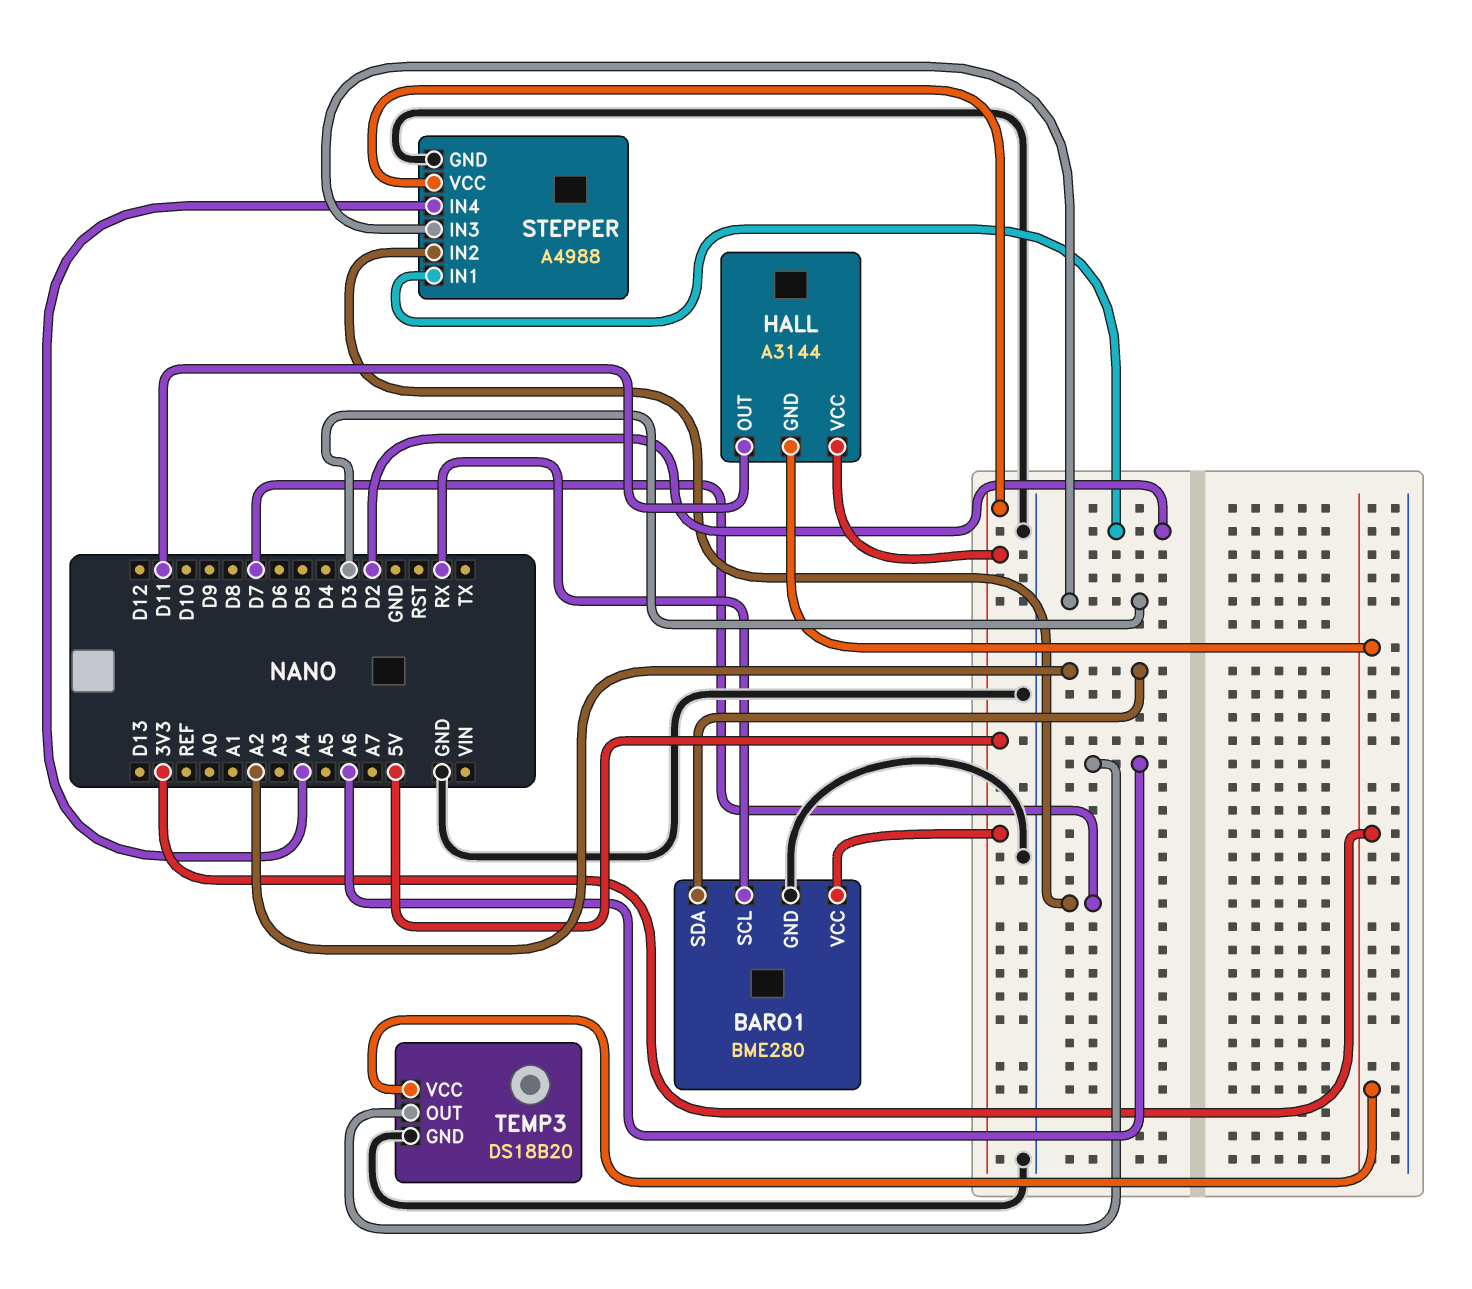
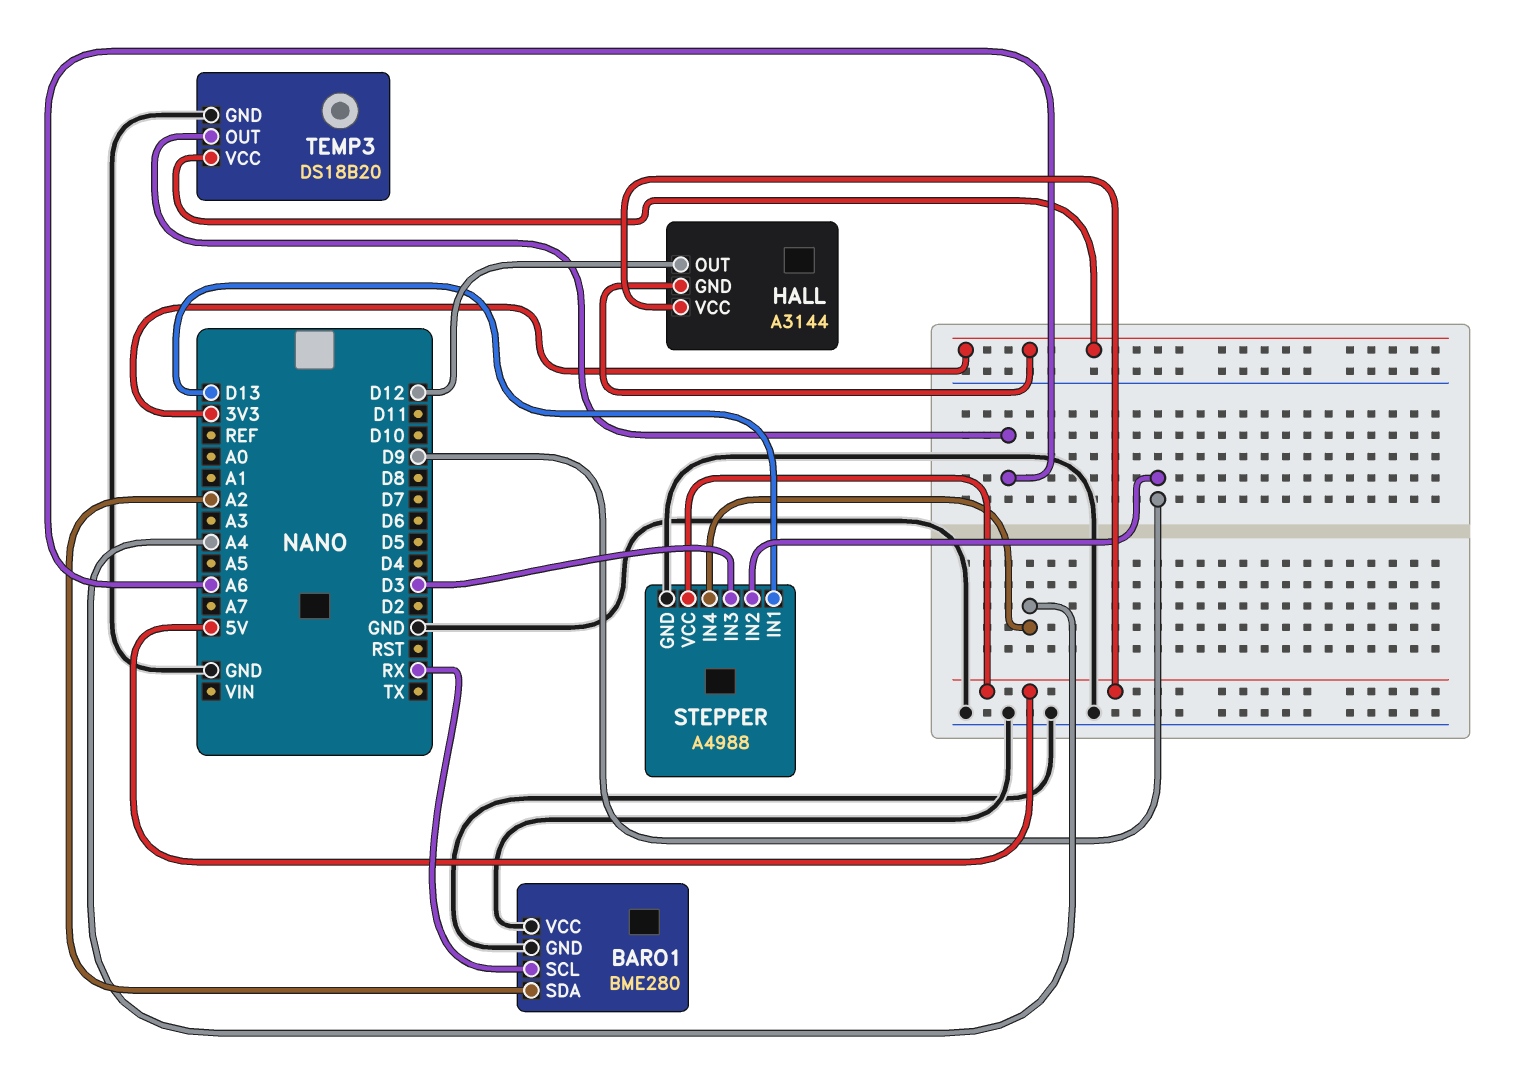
BARO1 pin VCC: 5V -> GND
HALL pin OUT: D11 -> D12
STEPPER pin IN1: D2 -> D13
STEPPER pin IN2: D7 -> D9

